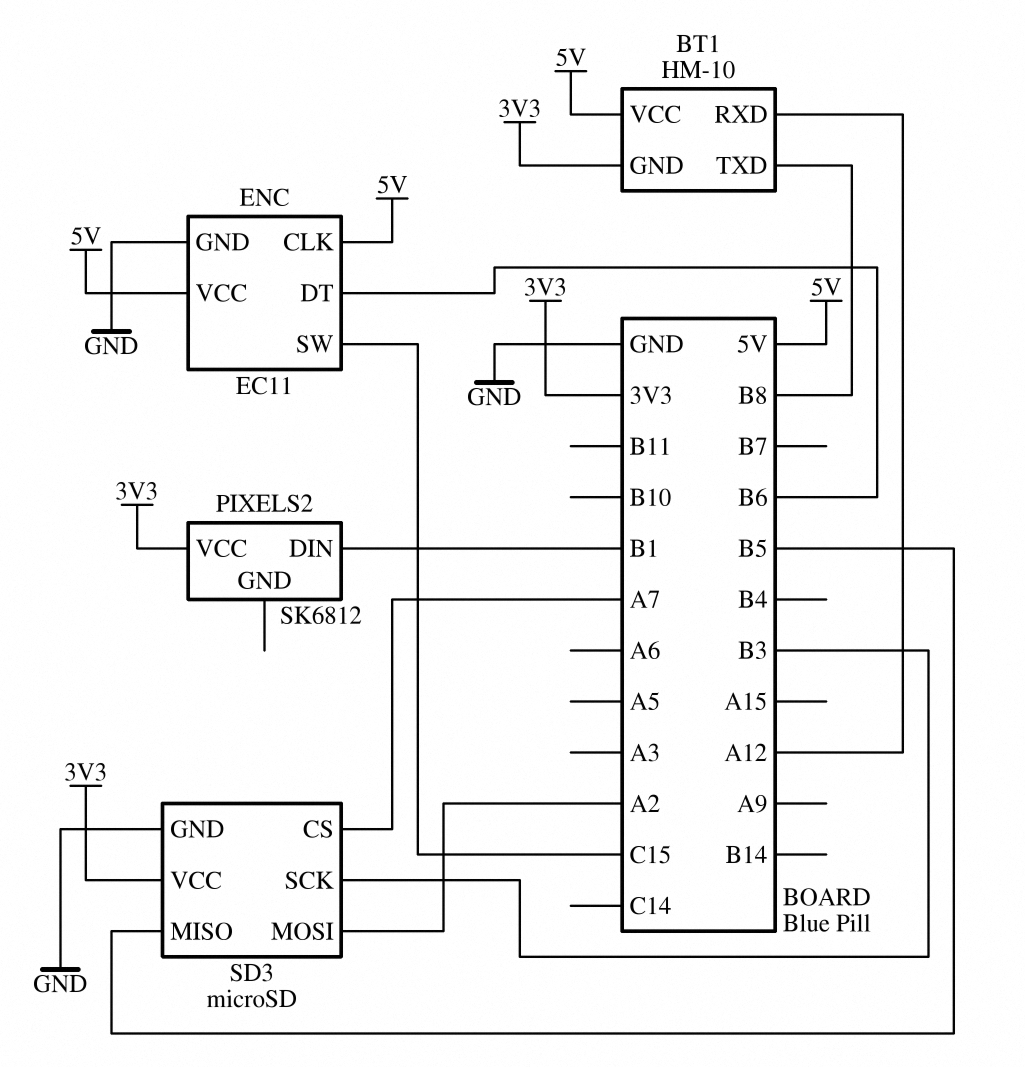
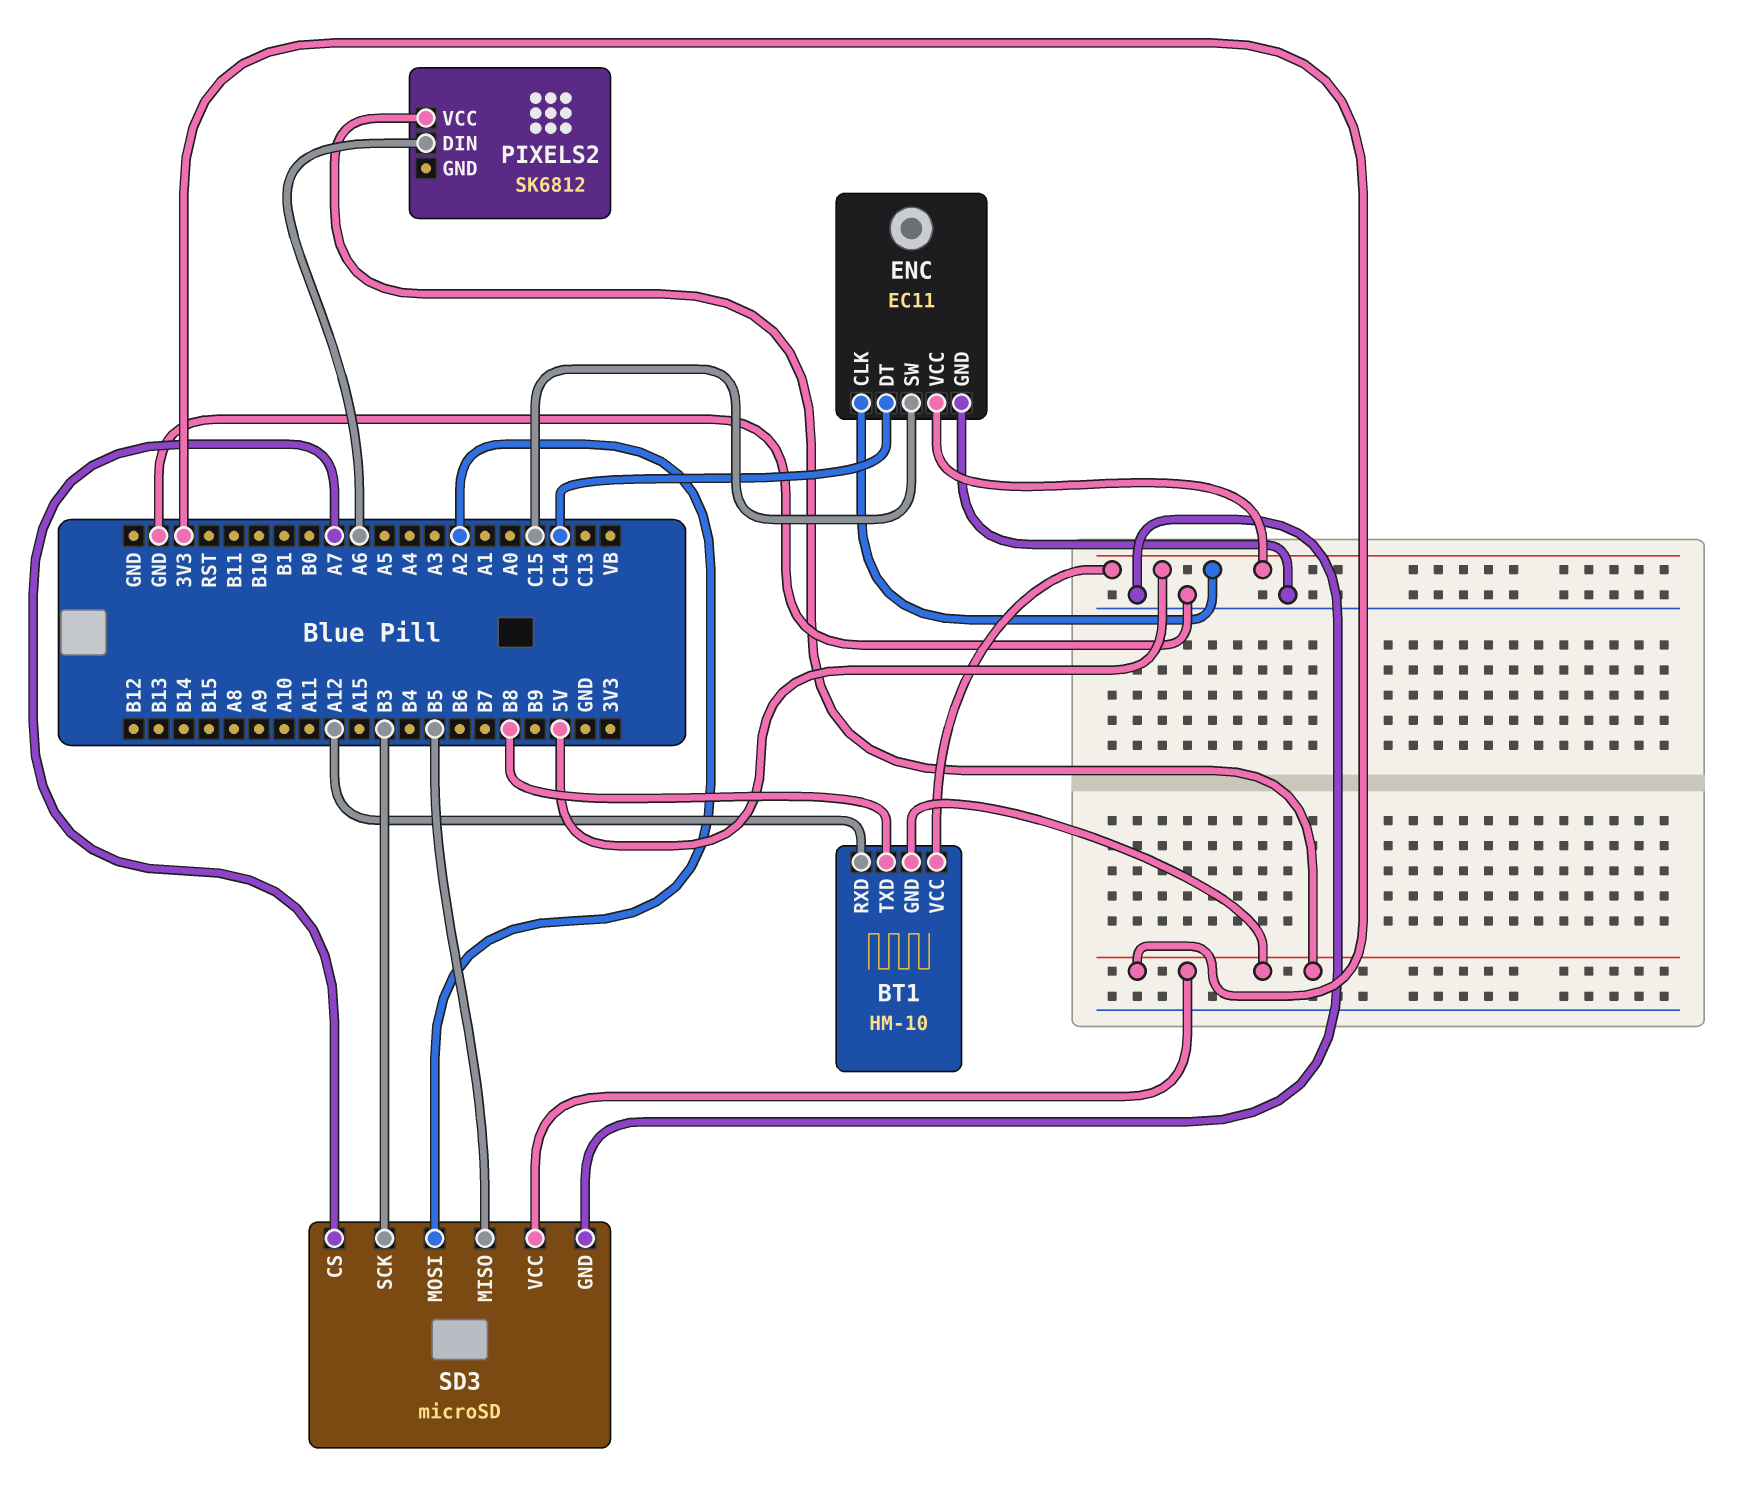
ENC pin DT: B6 -> C14
PIXELS2 pin DIN: B1 -> A6

